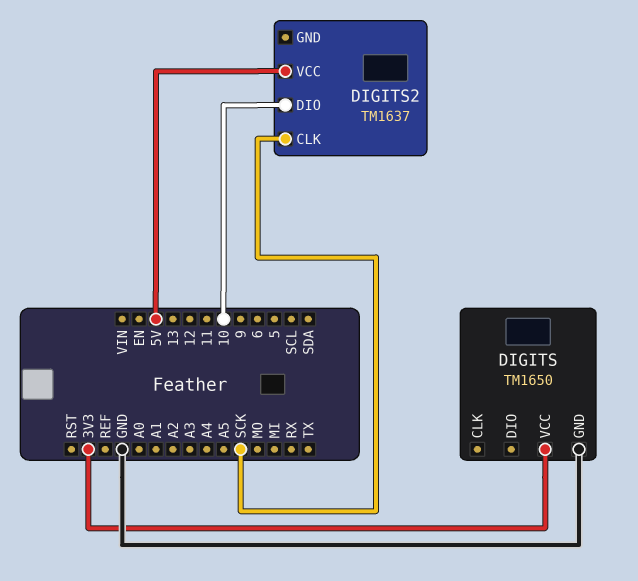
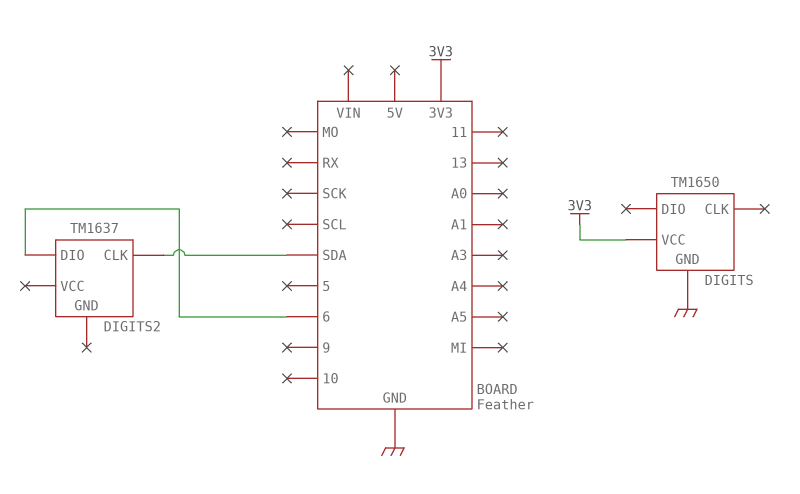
DIGITS2 pin CLK: SCK -> SDA
DIGITS2 pin DIO: 10 -> 6
DIGITS2 pin VCC: 5V -> none

